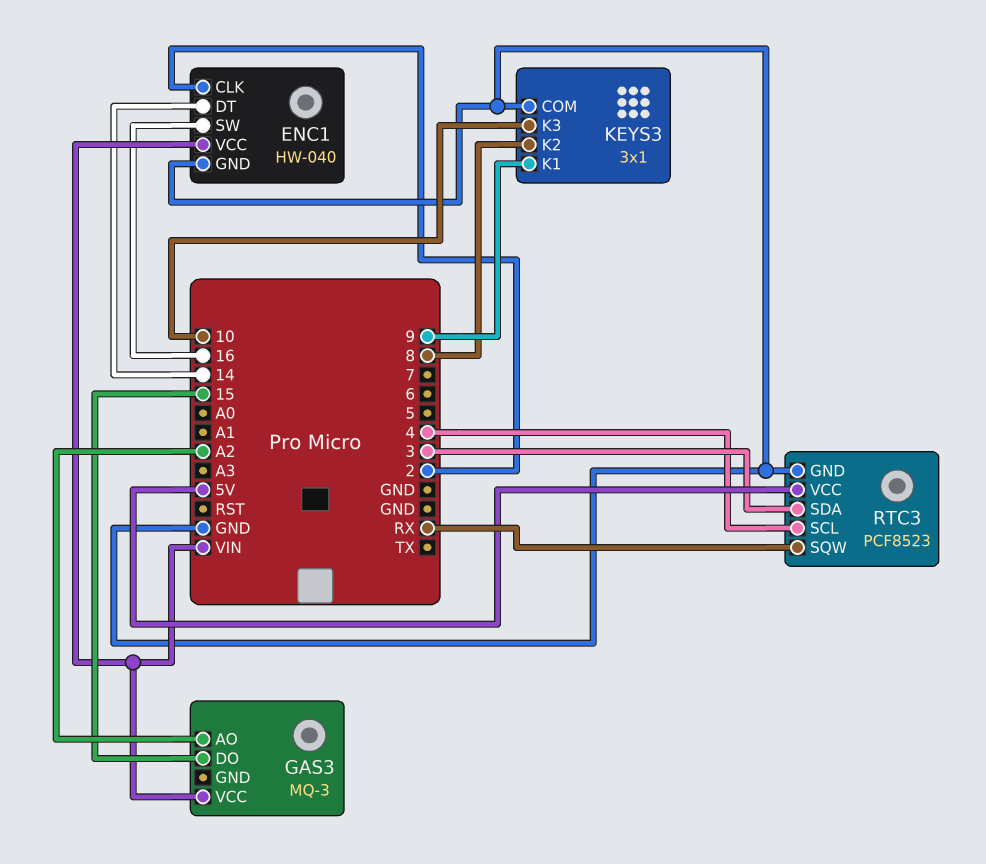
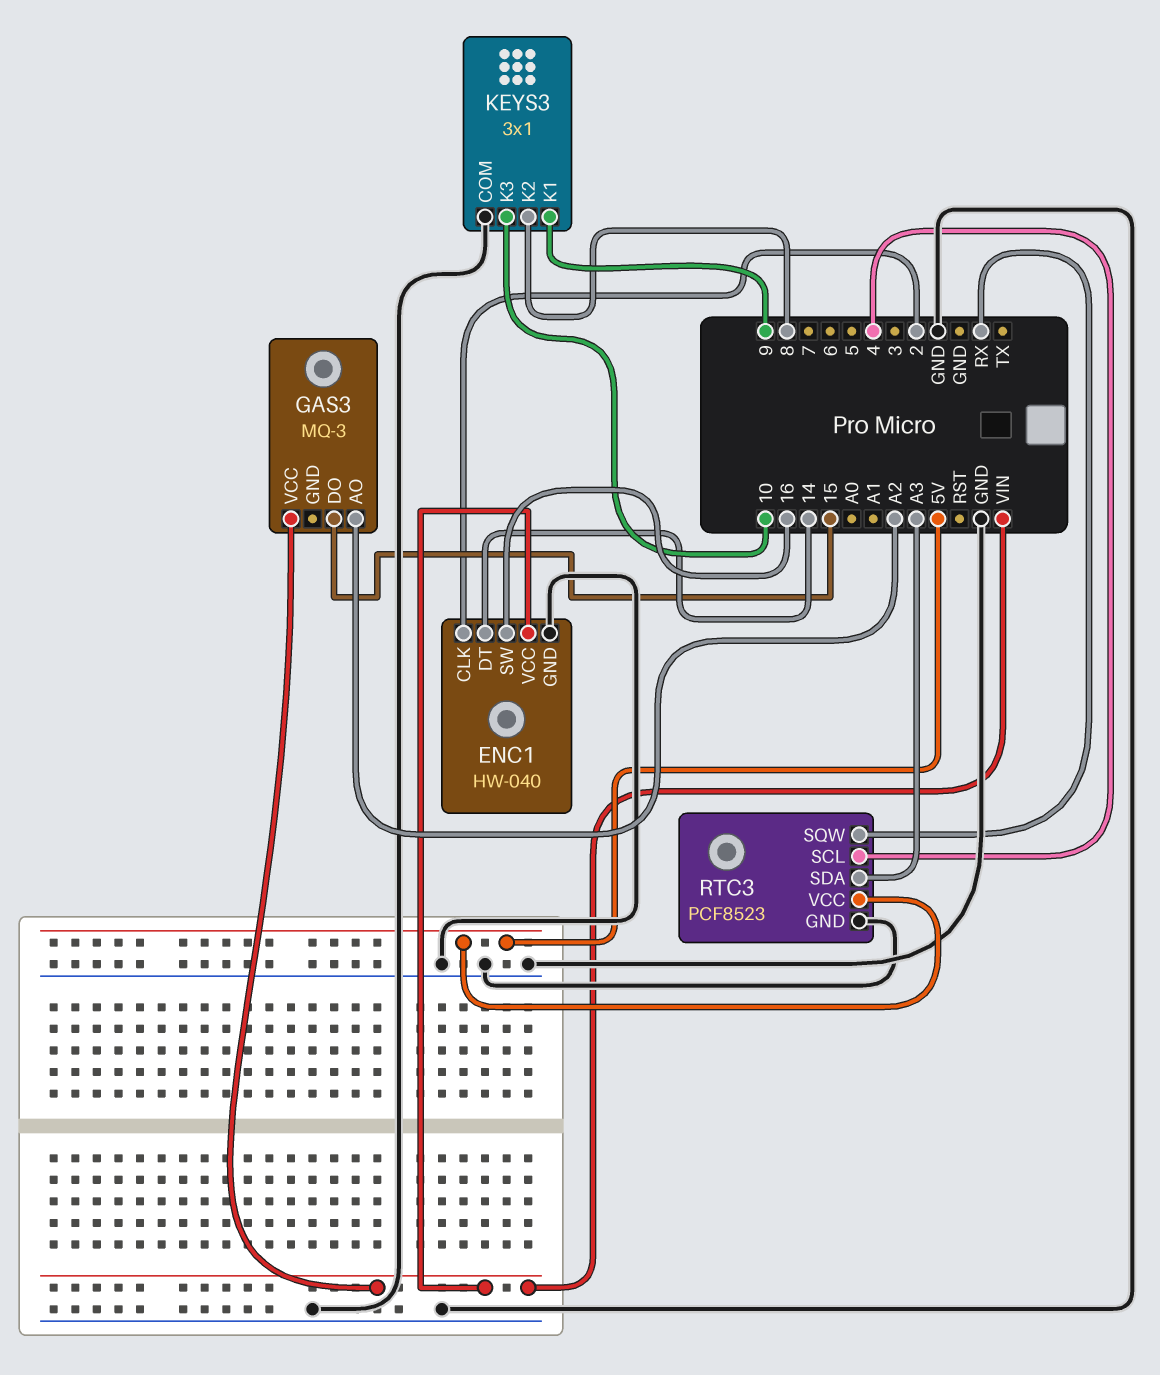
RTC3 pin SDA: 3 -> A3

